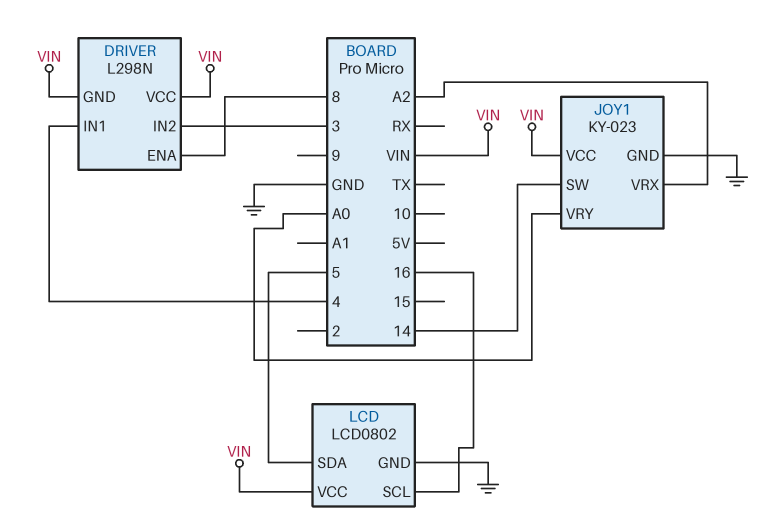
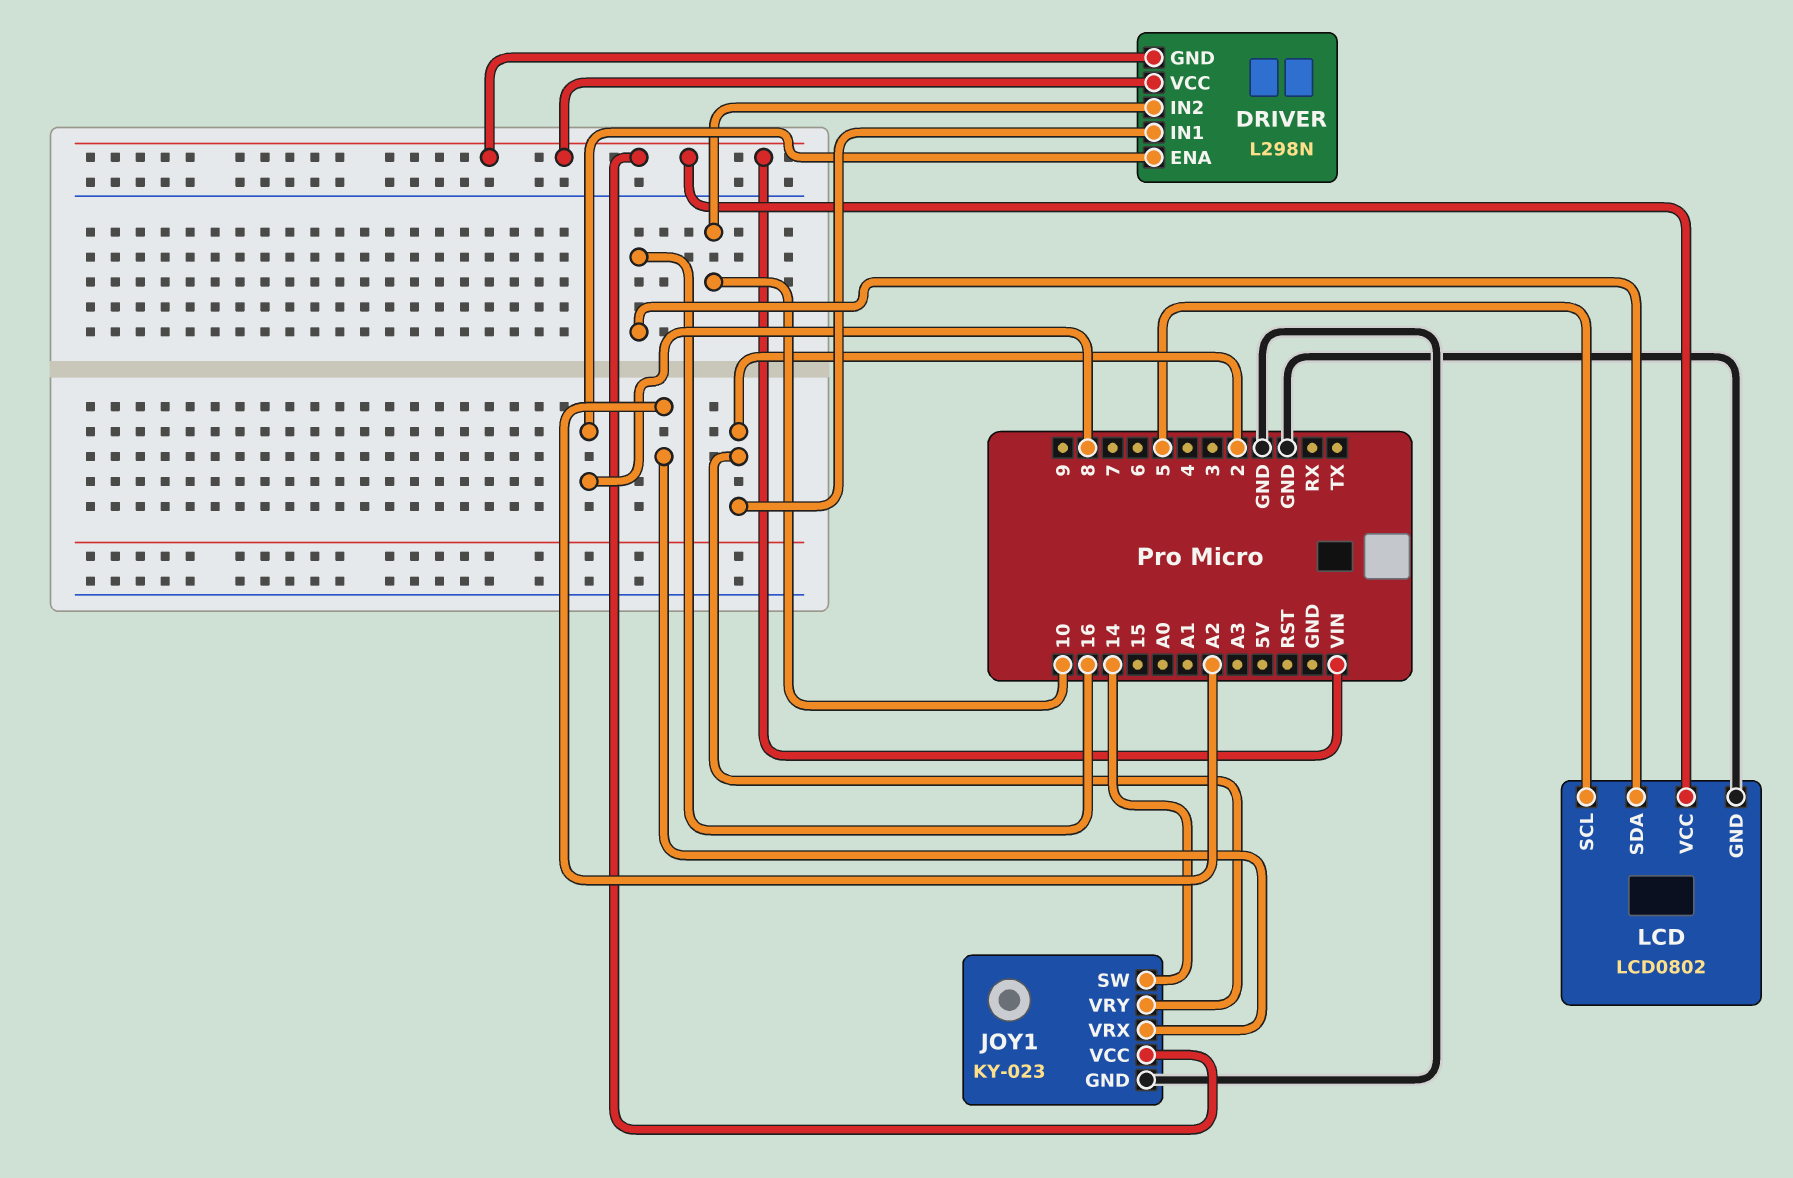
DRIVER pin IN1: 4 -> 2
DRIVER pin IN2: 3 -> 10
JOY1 pin VRY: A0 -> 2
LCD pin SCL: 16 -> 5
LCD pin SDA: 5 -> 16

